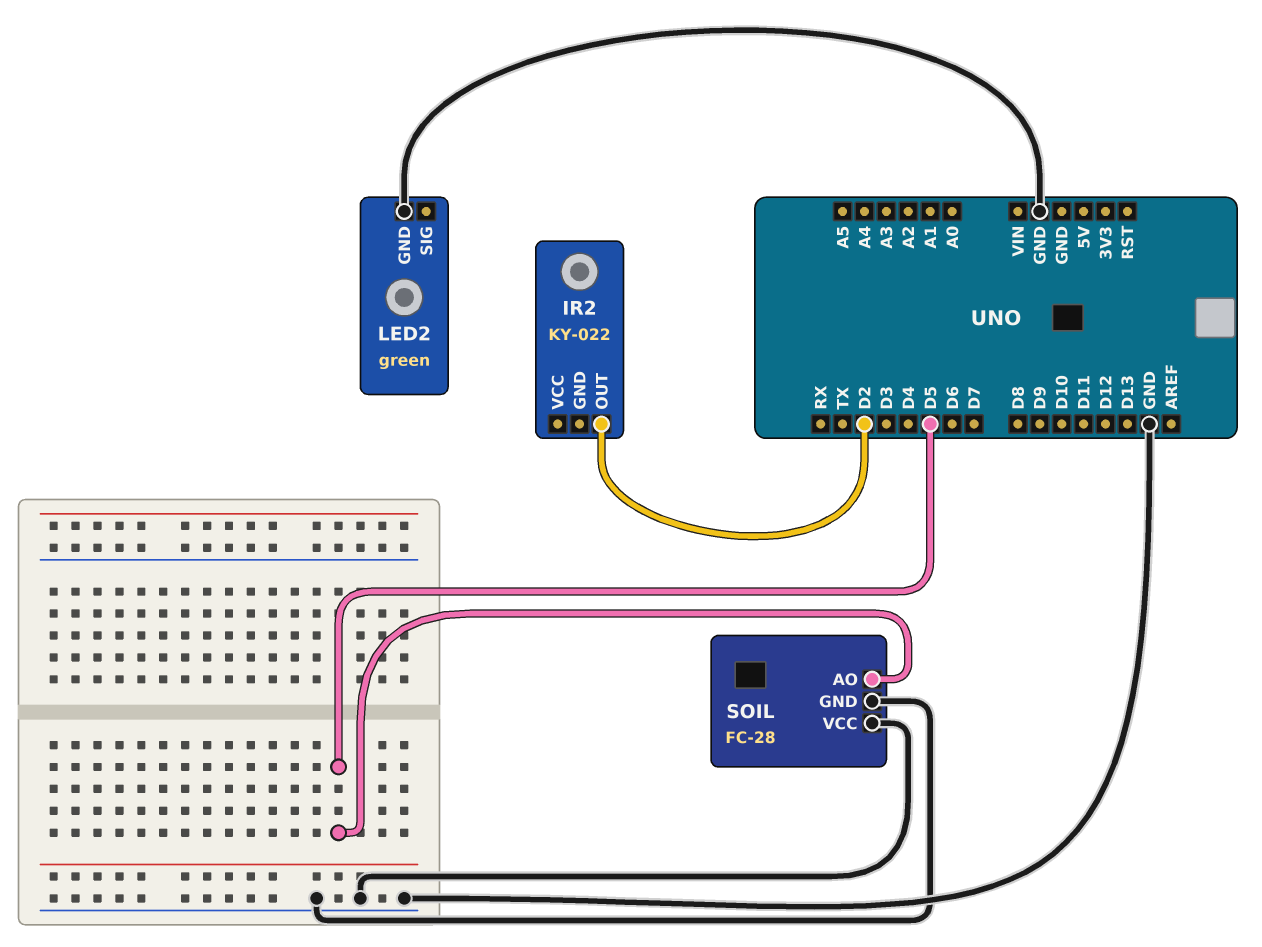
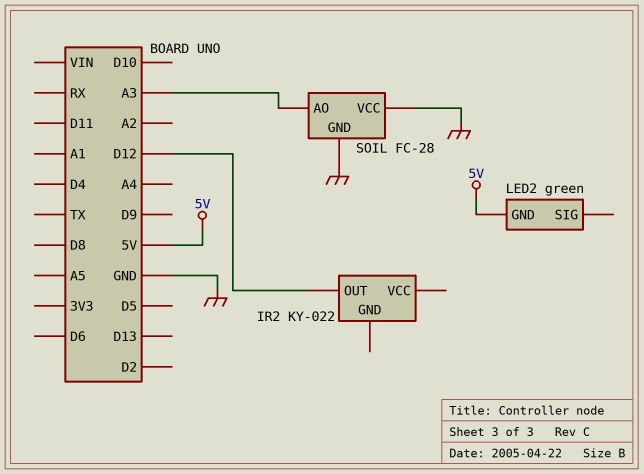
IR2 pin OUT: D2 -> D12
LED2 pin GND: GND -> 5V
SOIL pin AO: D5 -> A3

